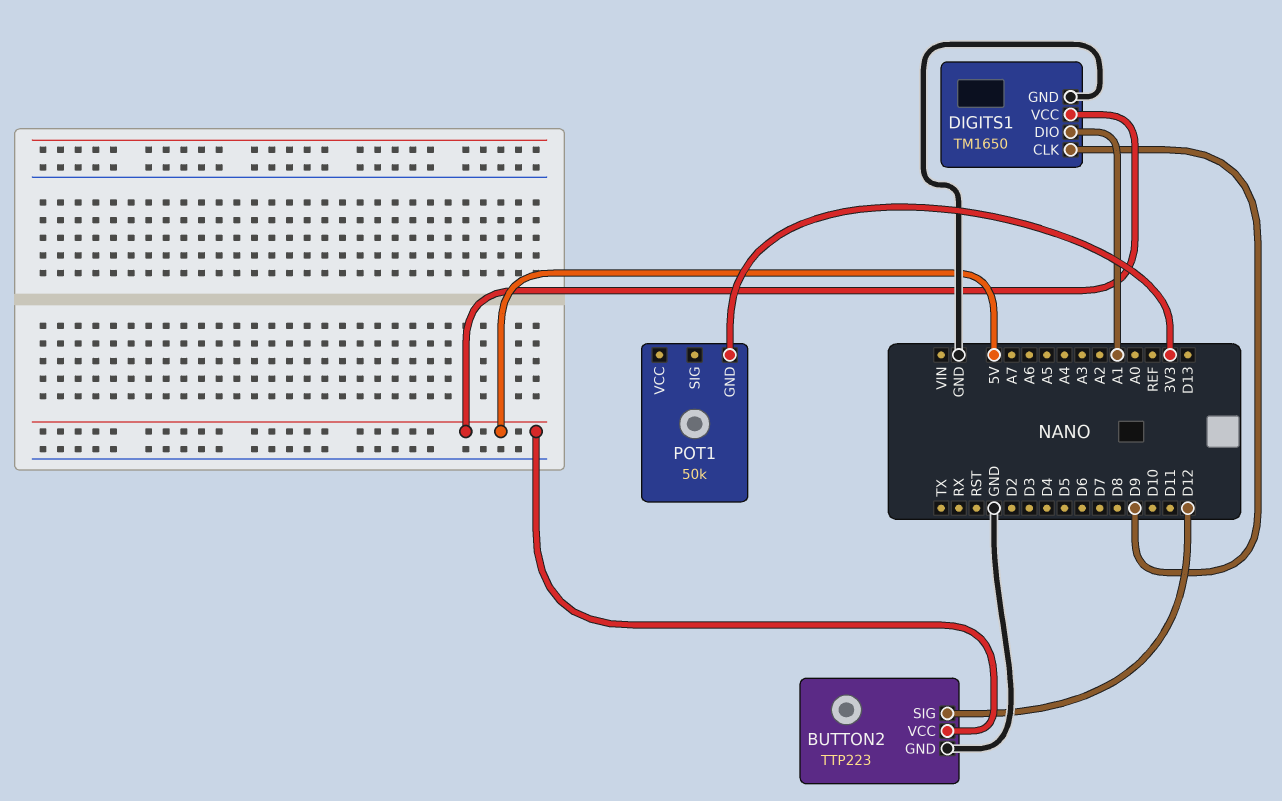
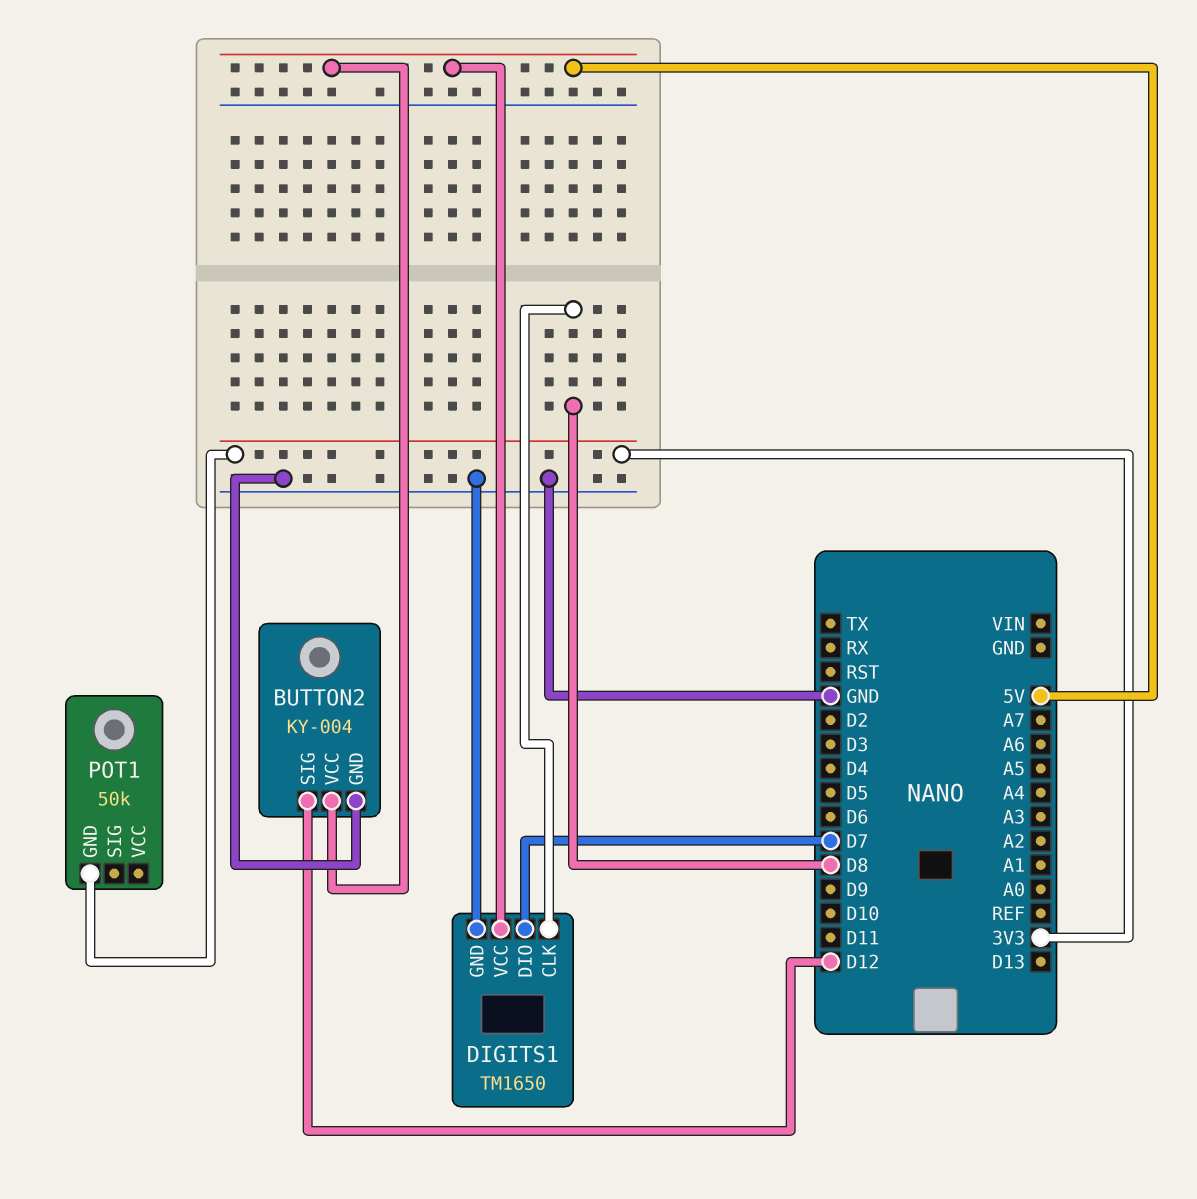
BUTTON2: TTP223 -> KY-004
DIGITS1 pin CLK: D9 -> D8
DIGITS1 pin DIO: A1 -> D7

